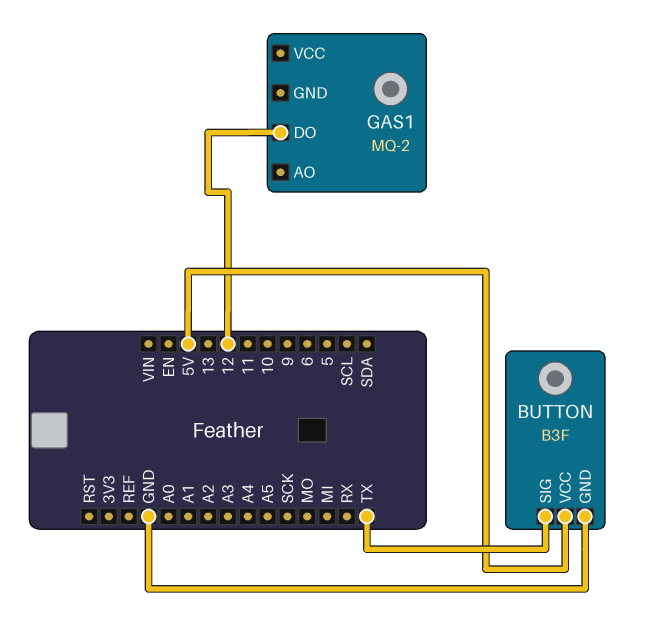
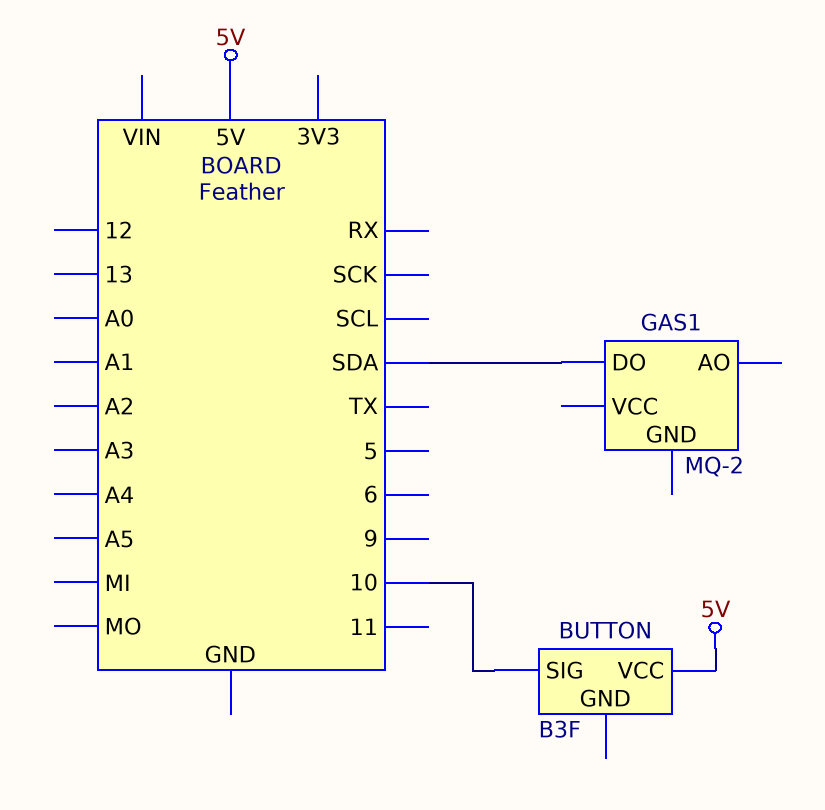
BUTTON pin GND: GND -> none
BUTTON pin SIG: TX -> 10
GAS1 pin DO: 12 -> SDA

